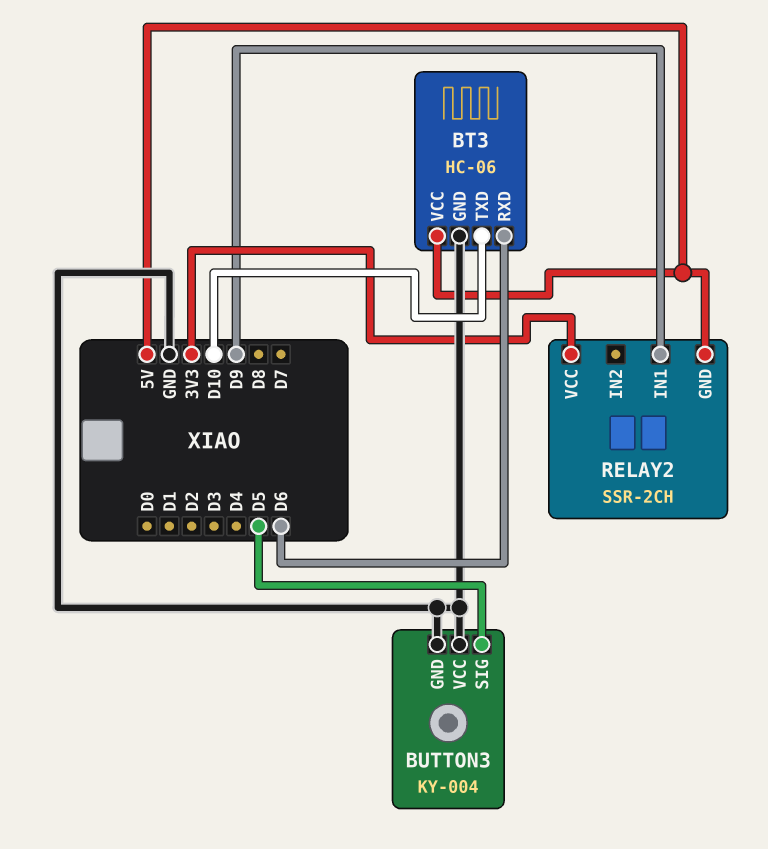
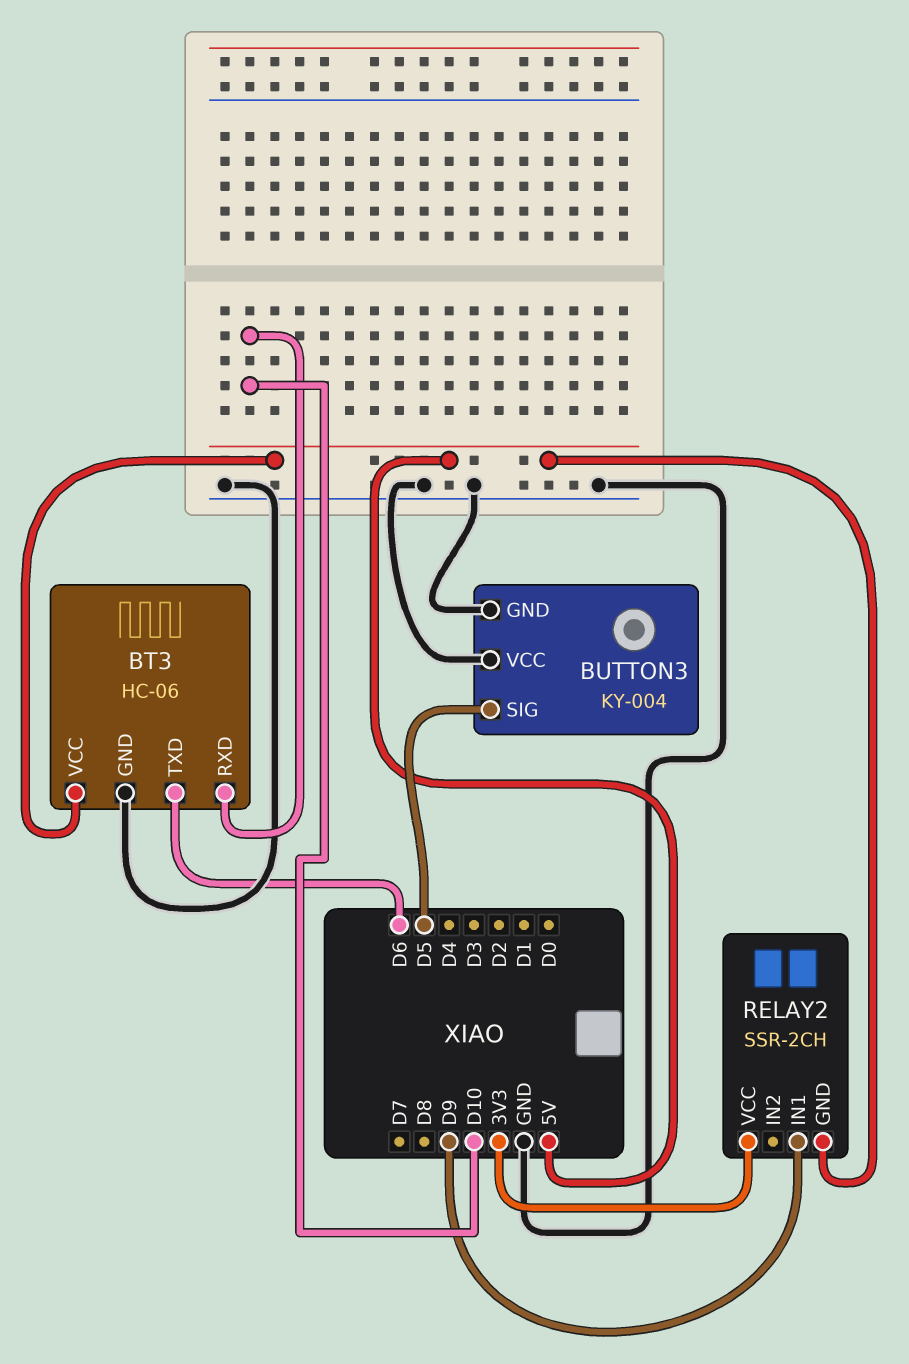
BT3 pin RXD: D6 -> D10
BT3 pin TXD: D10 -> D6

